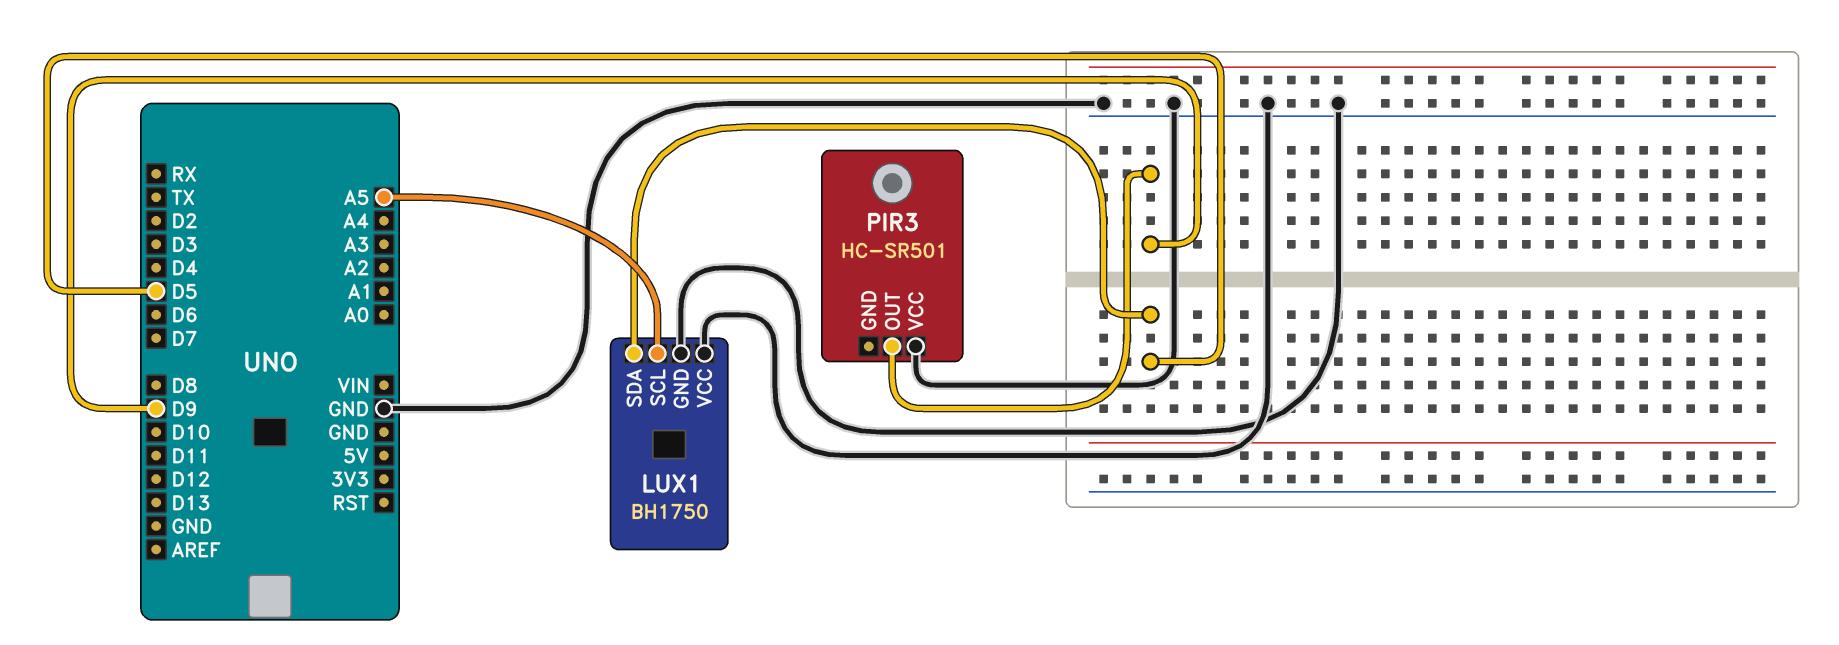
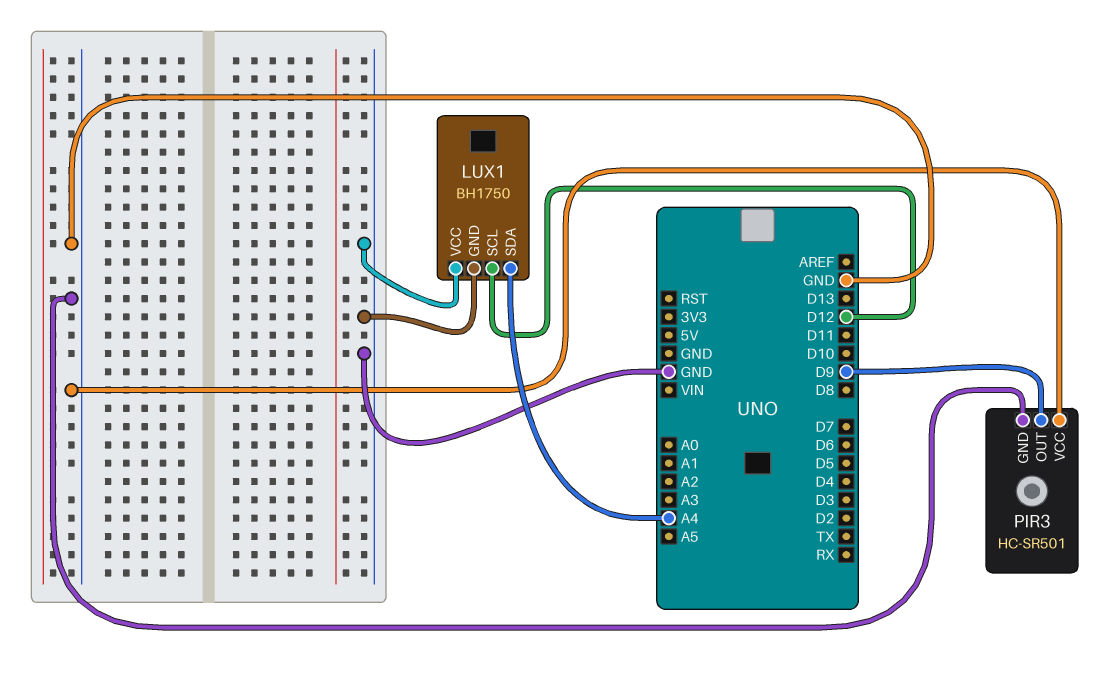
LUX1 pin SCL: A5 -> D12
LUX1 pin SDA: D5 -> A4
PIR3 pin GND: none -> GND

